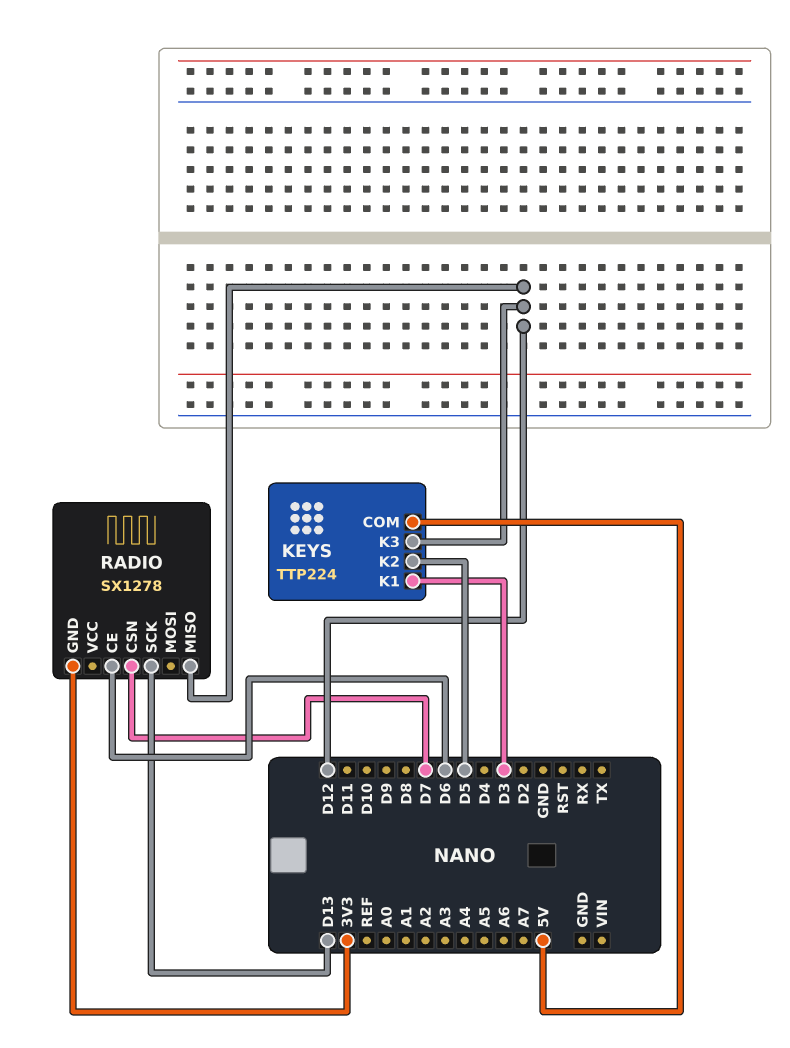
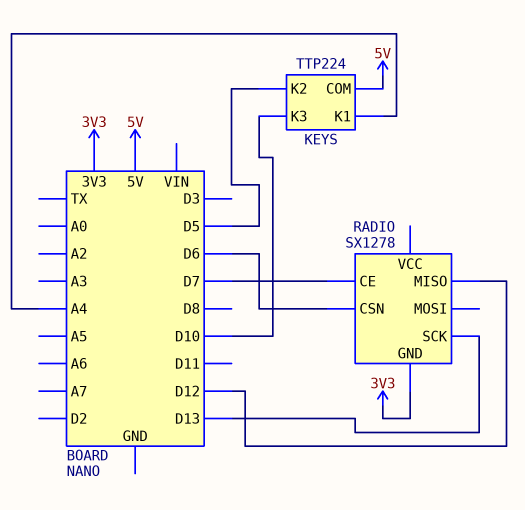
KEYS pin K1: D3 -> A4
KEYS pin K3: D12 -> D10
RADIO pin CE: D6 -> D7
RADIO pin CSN: D7 -> D6

